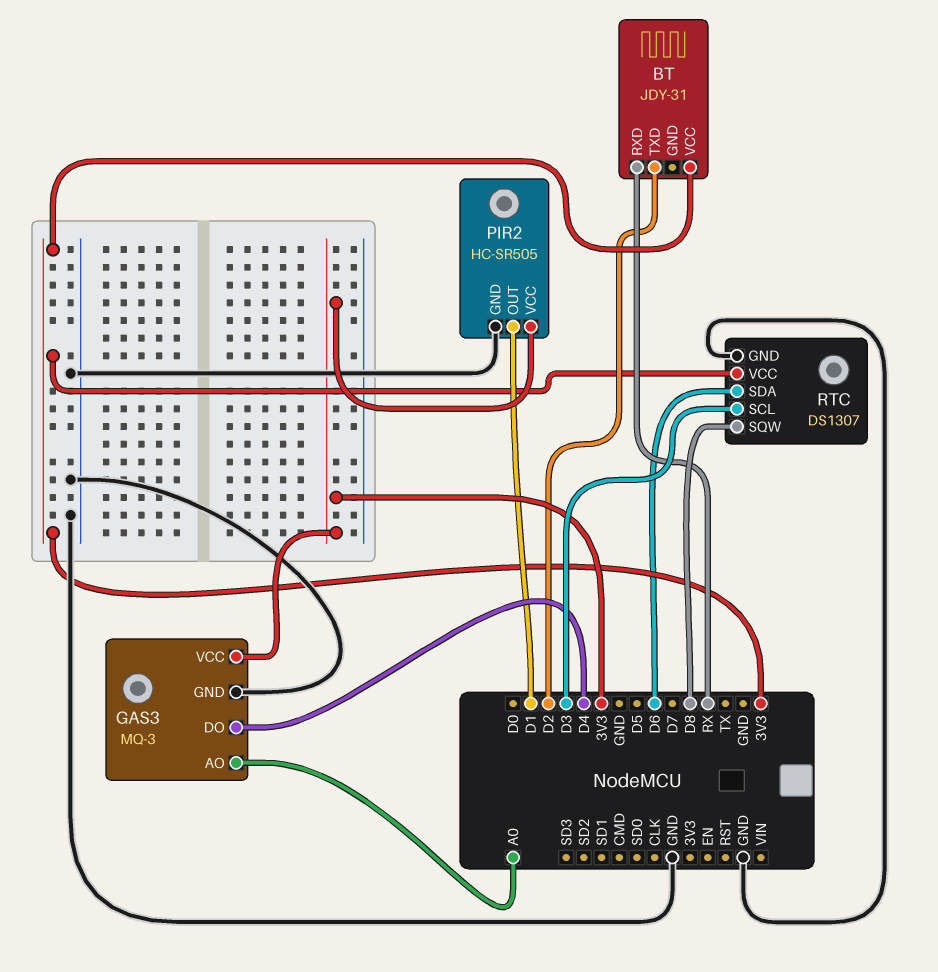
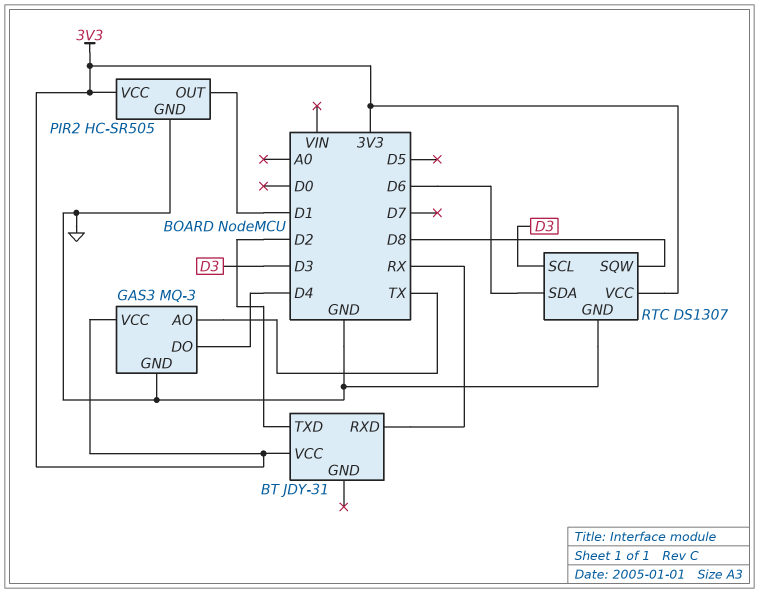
GAS3 pin AO: A0 -> TX

